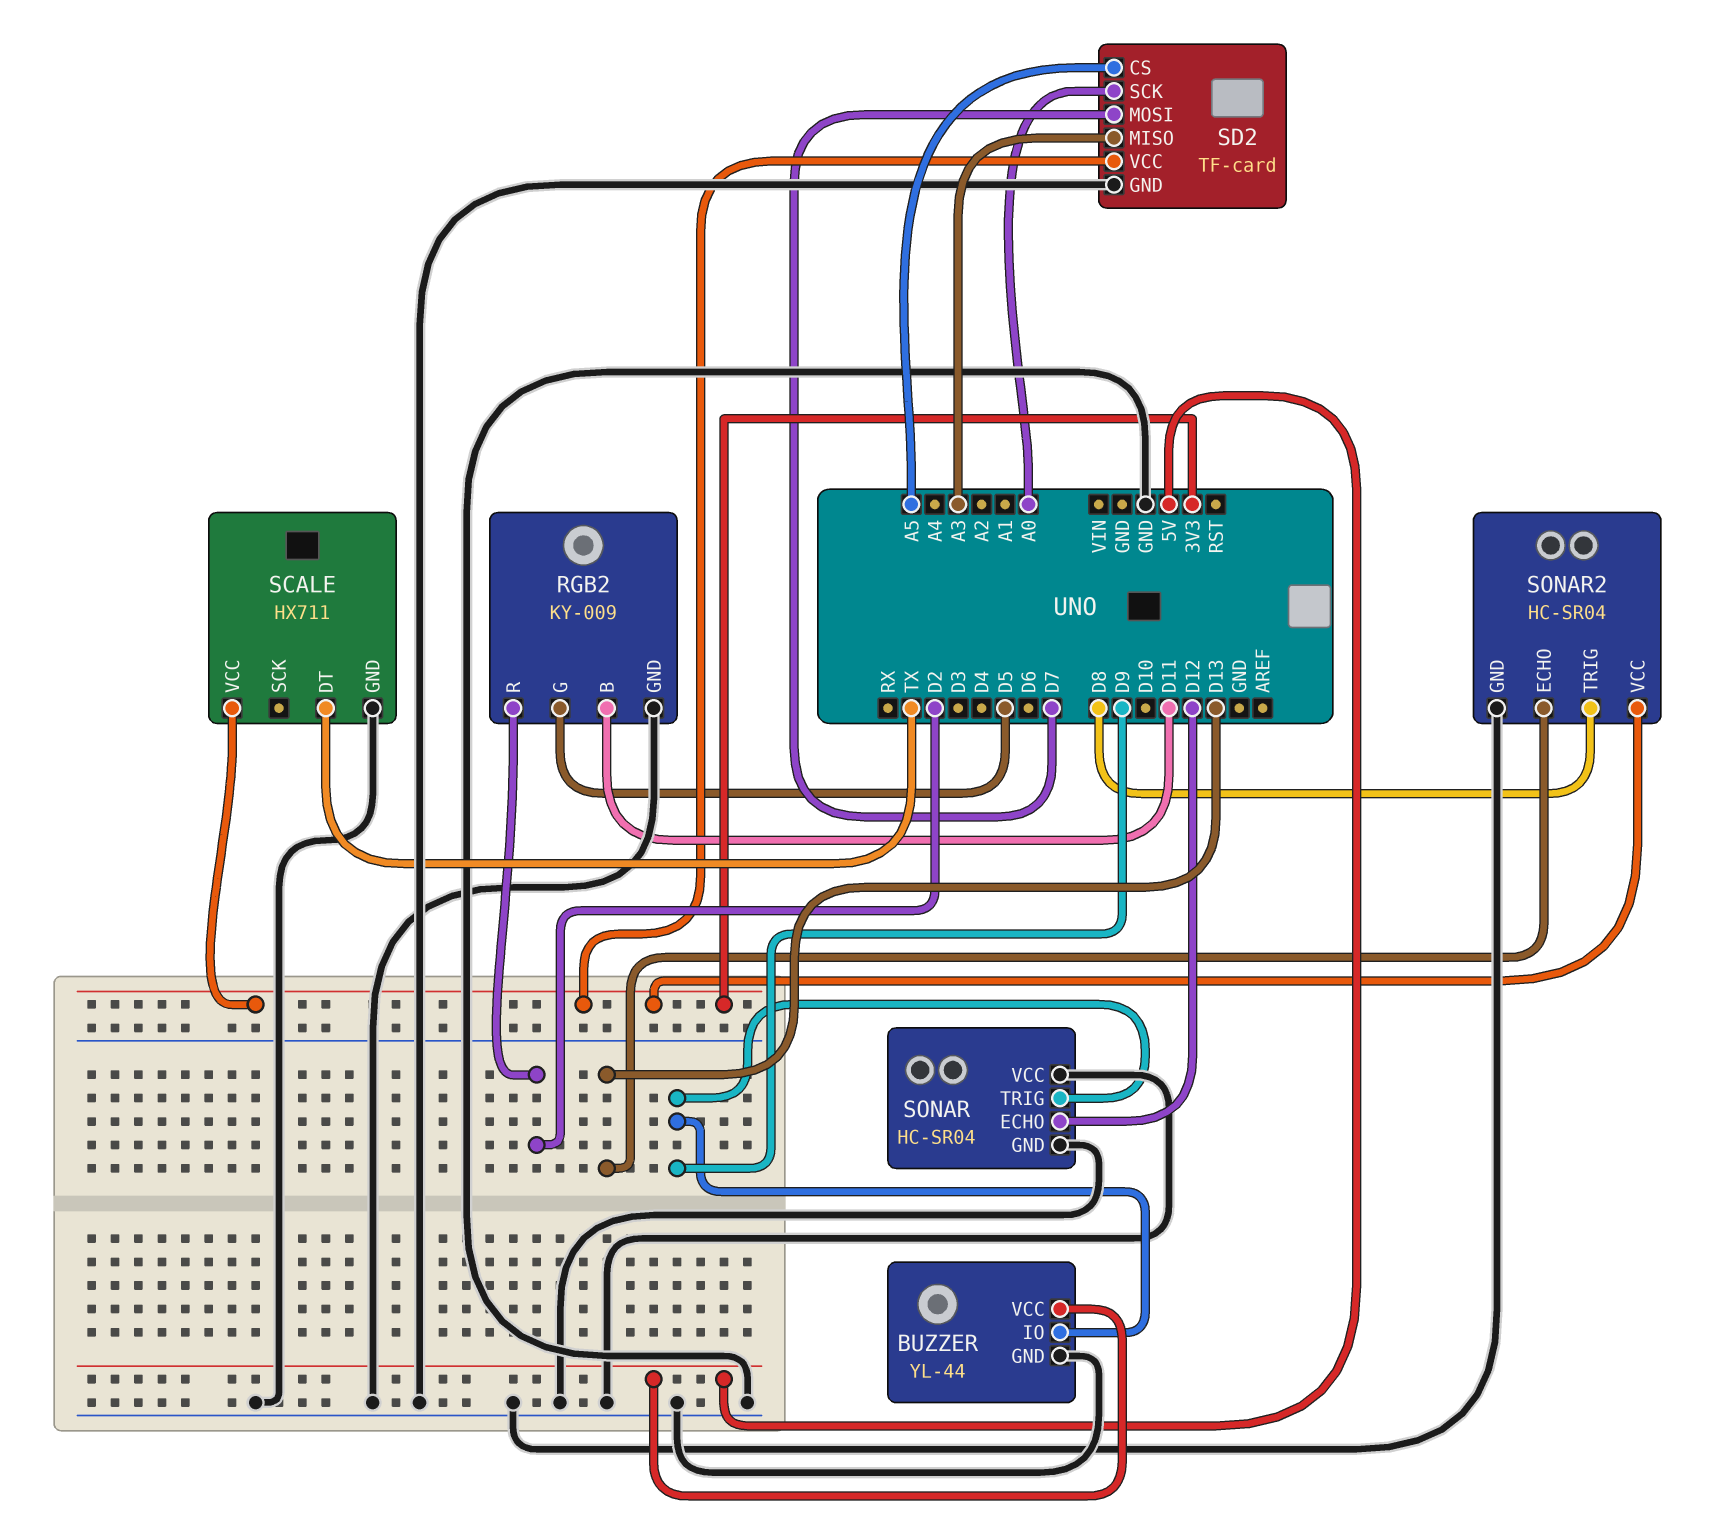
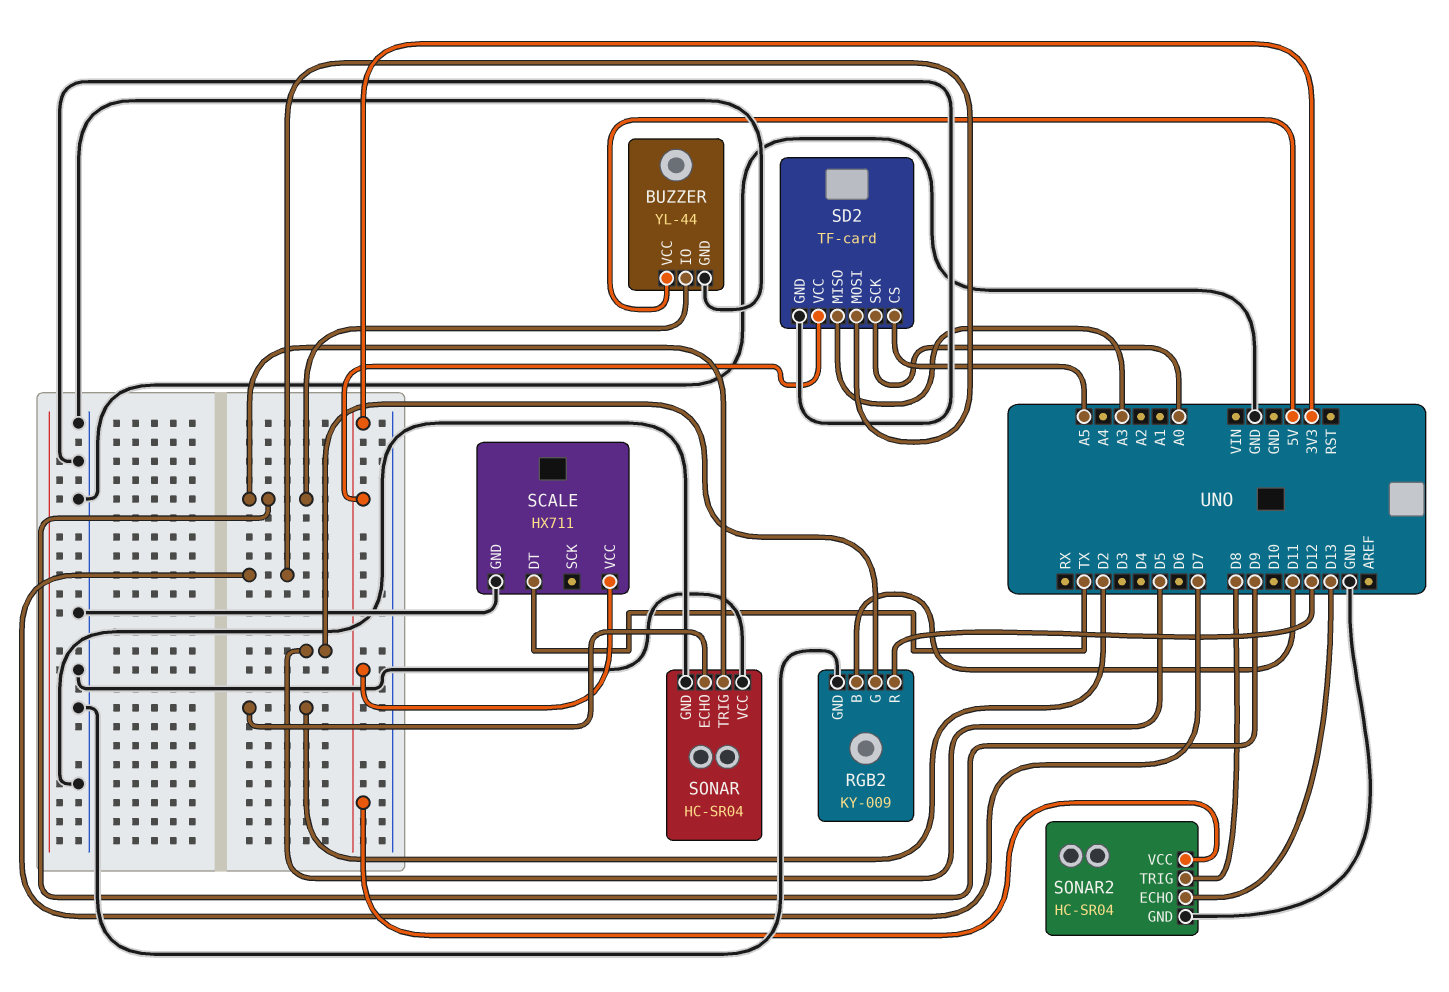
RGB2 pin R: D2 -> D12
SONAR pin ECHO: D12 -> D2

